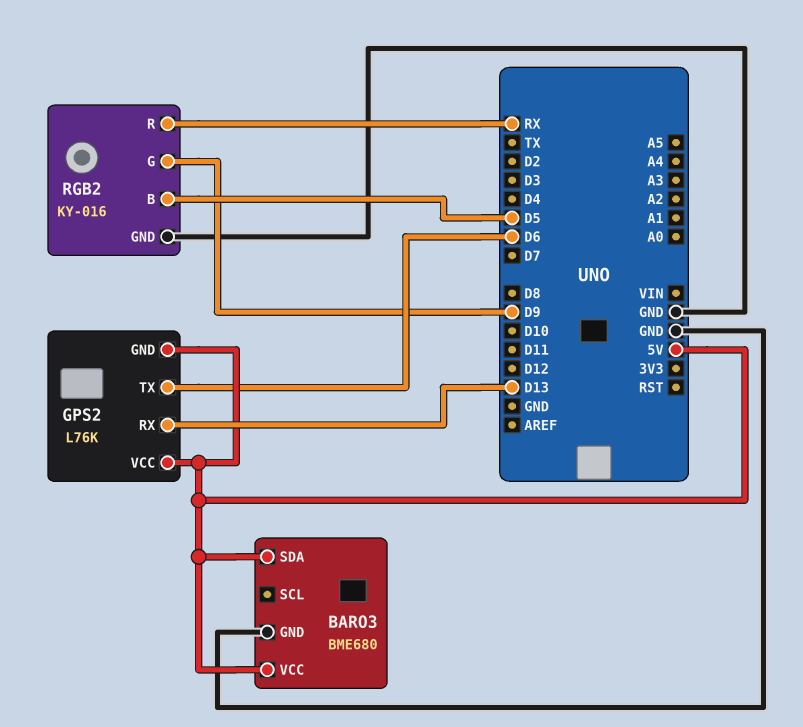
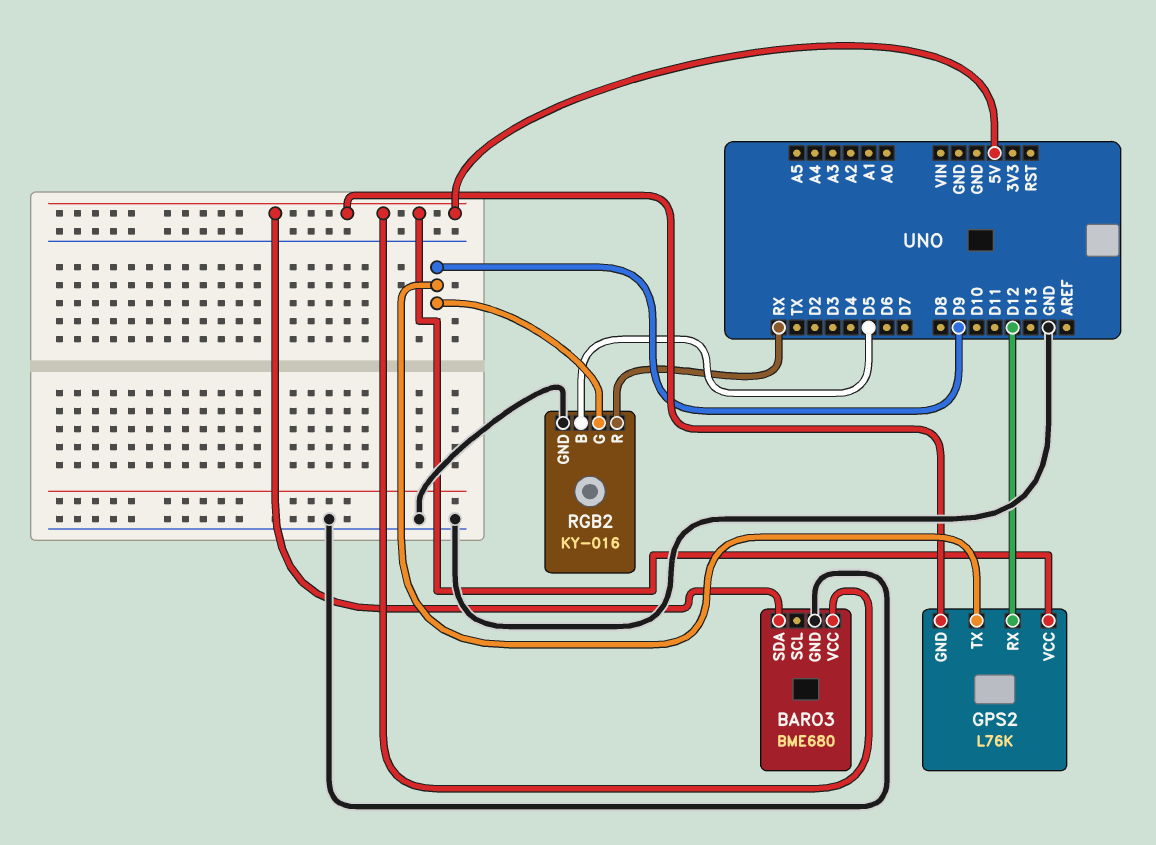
GPS2 pin RX: D13 -> D12
GPS2 pin TX: D6 -> D9

